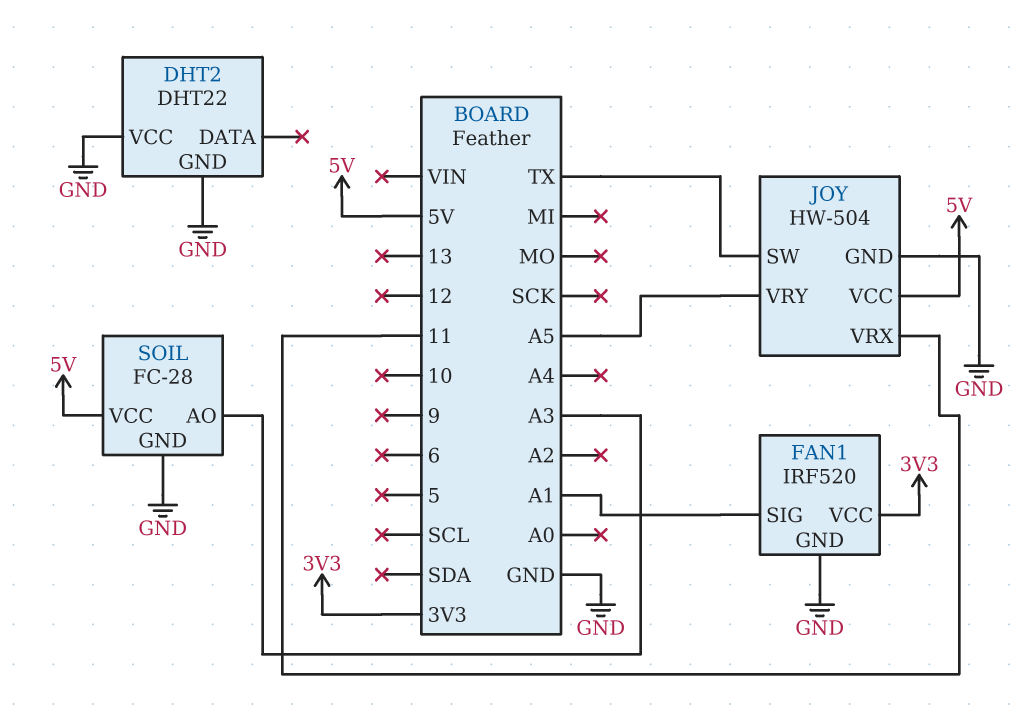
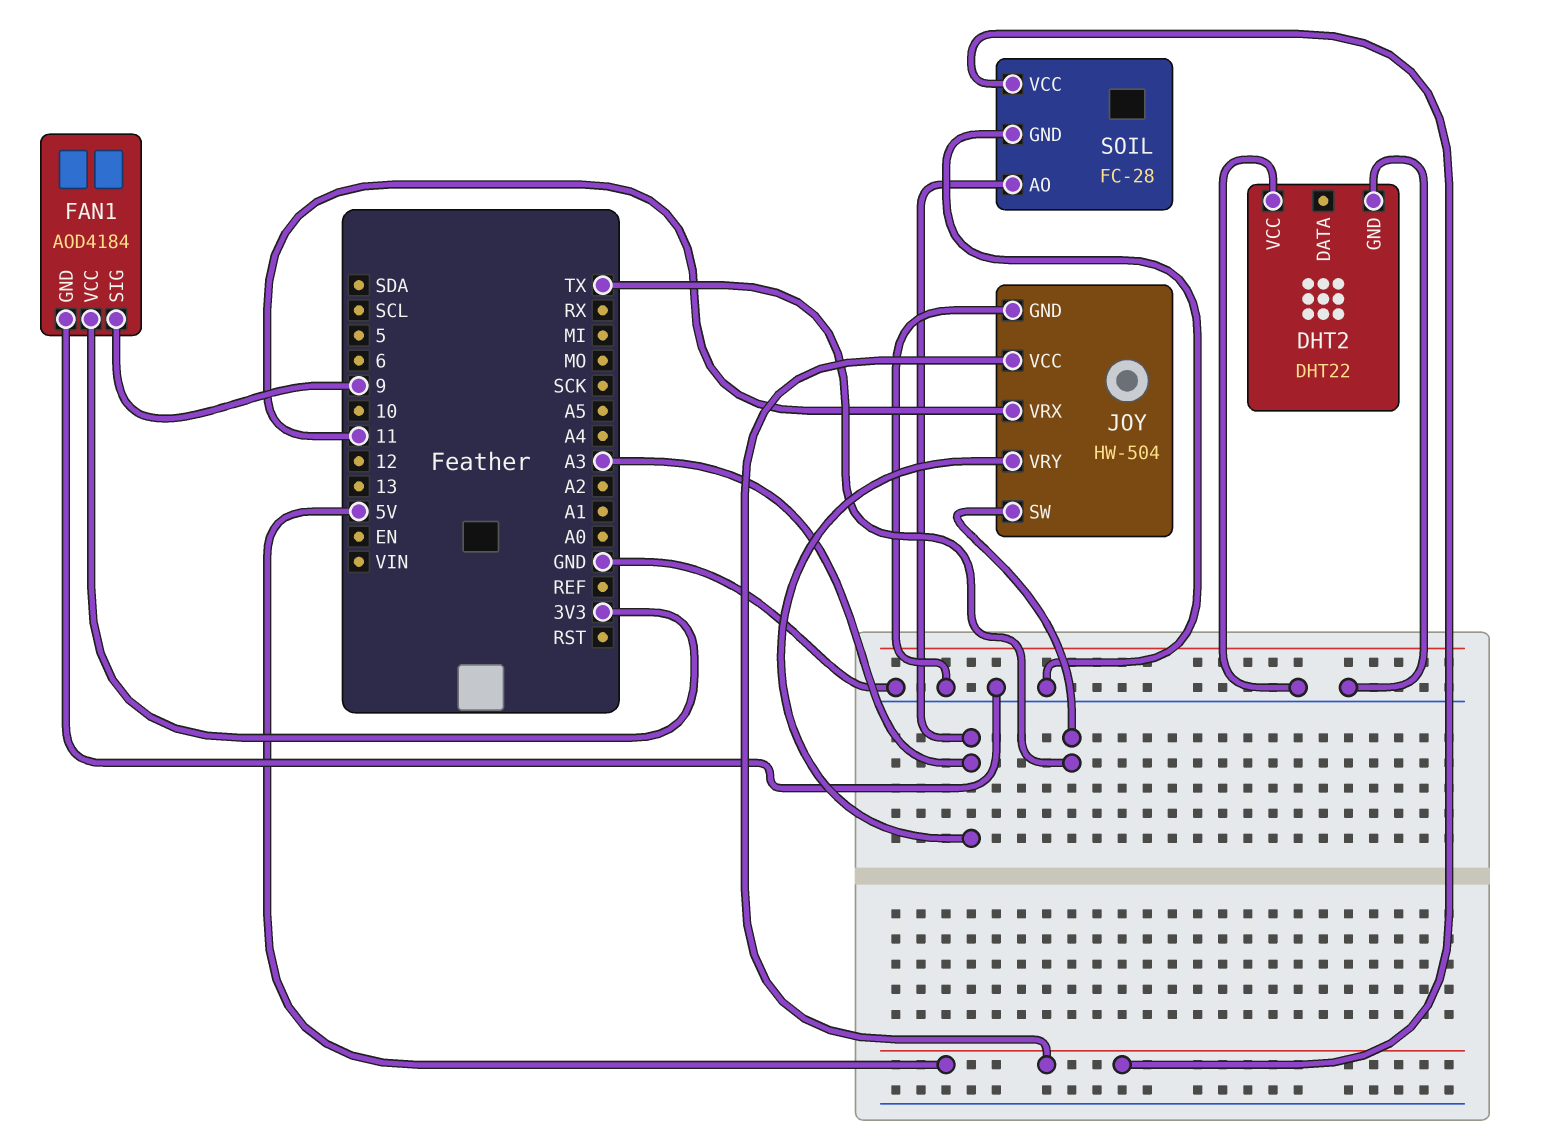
FAN1: IRF520 -> AOD4184
FAN1 pin SIG: A1 -> 9
JOY pin VRY: A5 -> A3

